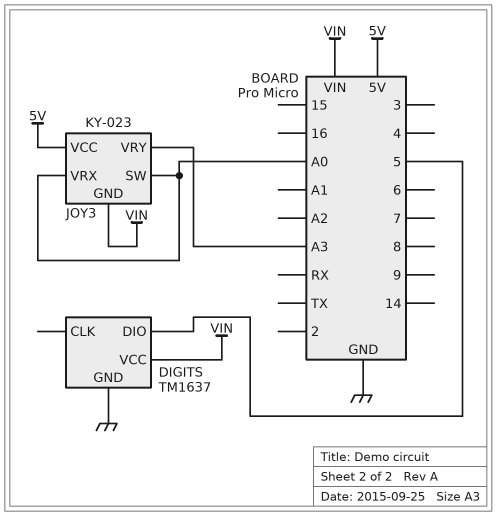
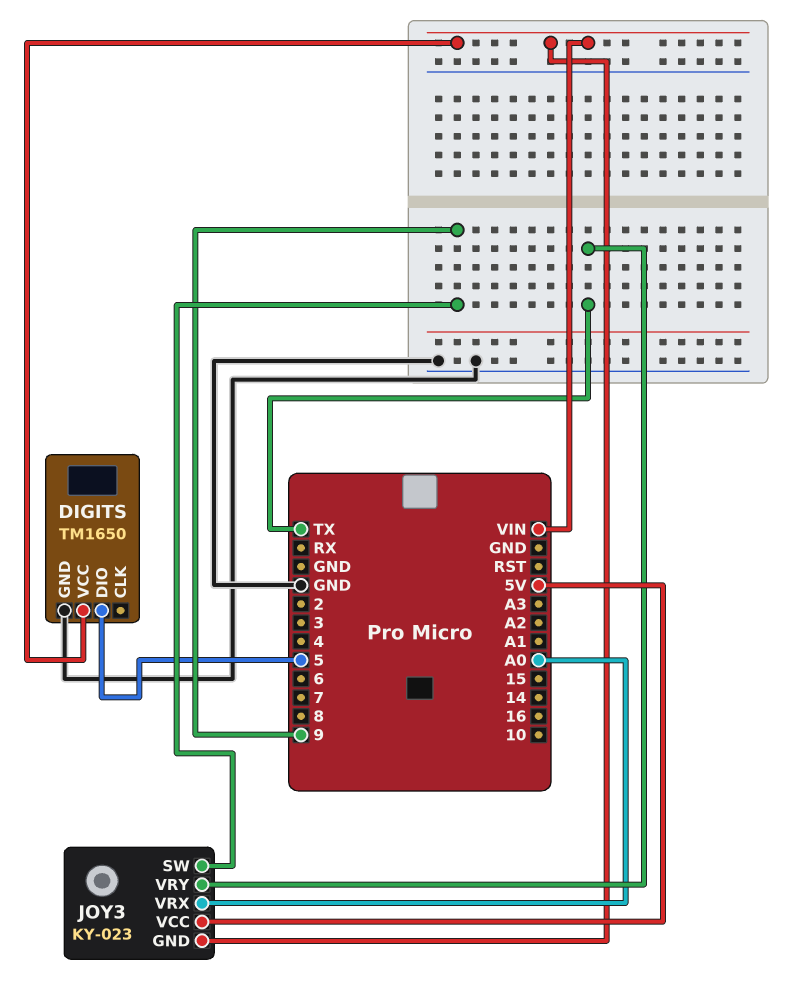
DIGITS: TM1637 -> TM1650
JOY3 pin SW: A0 -> 9
JOY3 pin VRY: A3 -> TX

